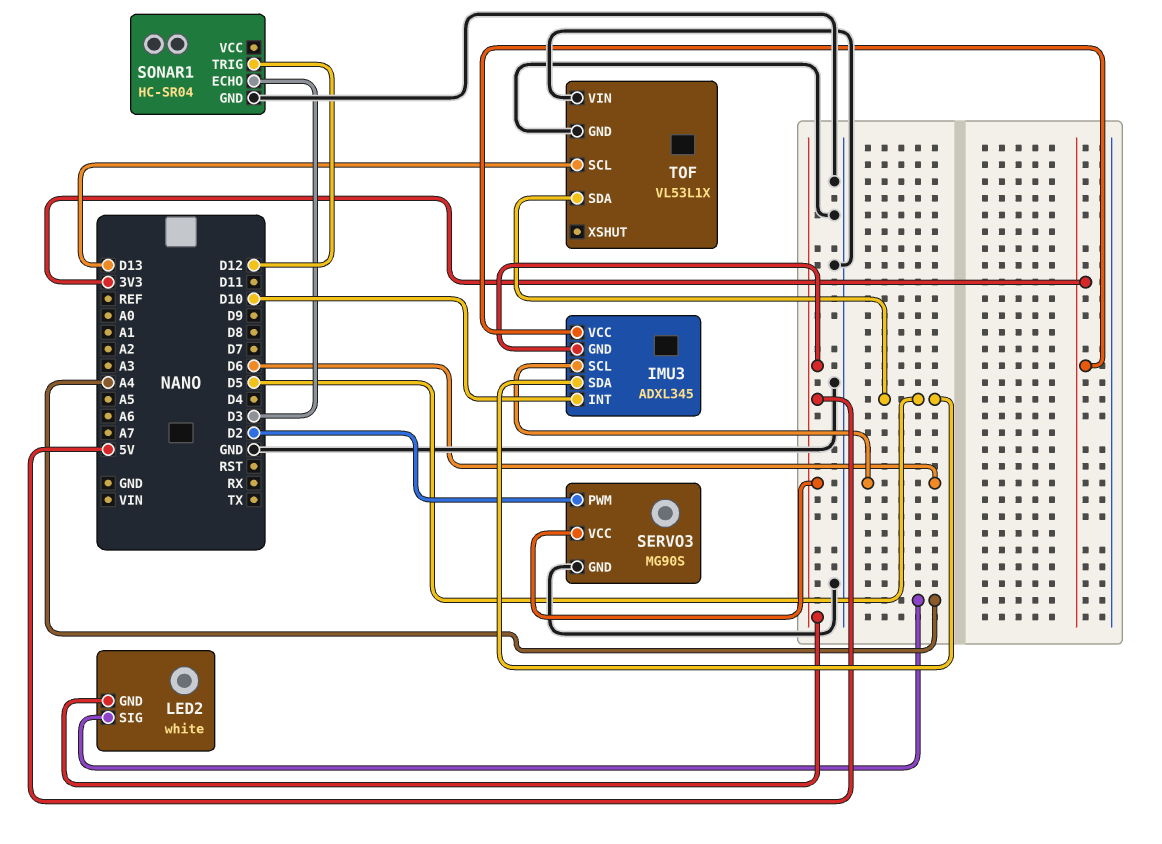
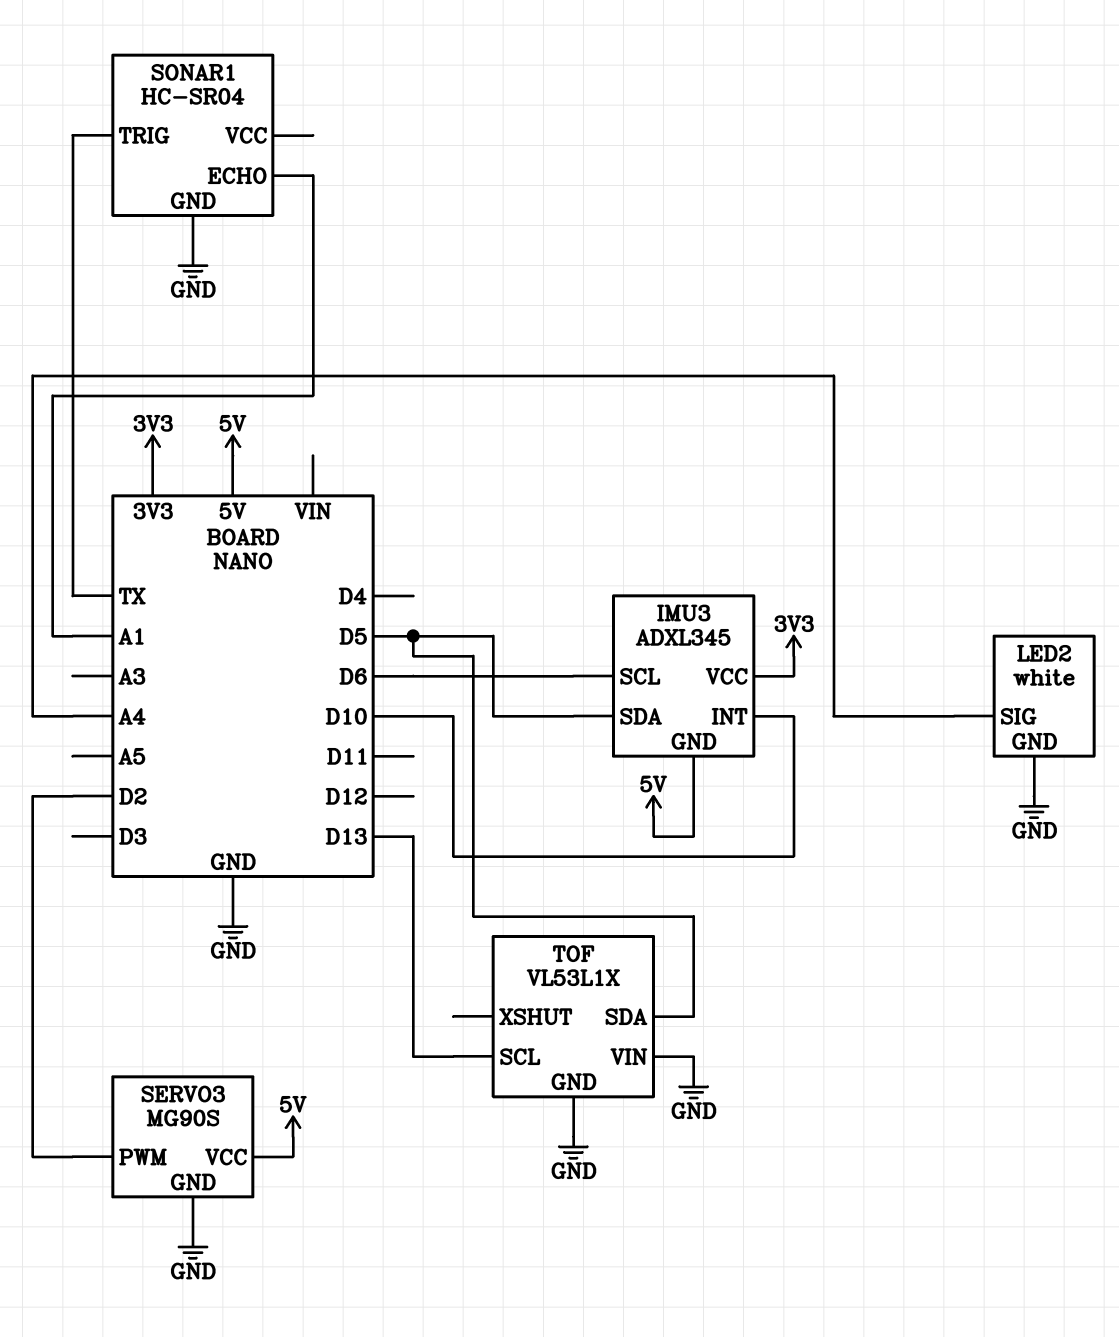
LED2 pin GND: 5V -> GND
SONAR1 pin ECHO: D3 -> A1
SONAR1 pin TRIG: D12 -> TX

